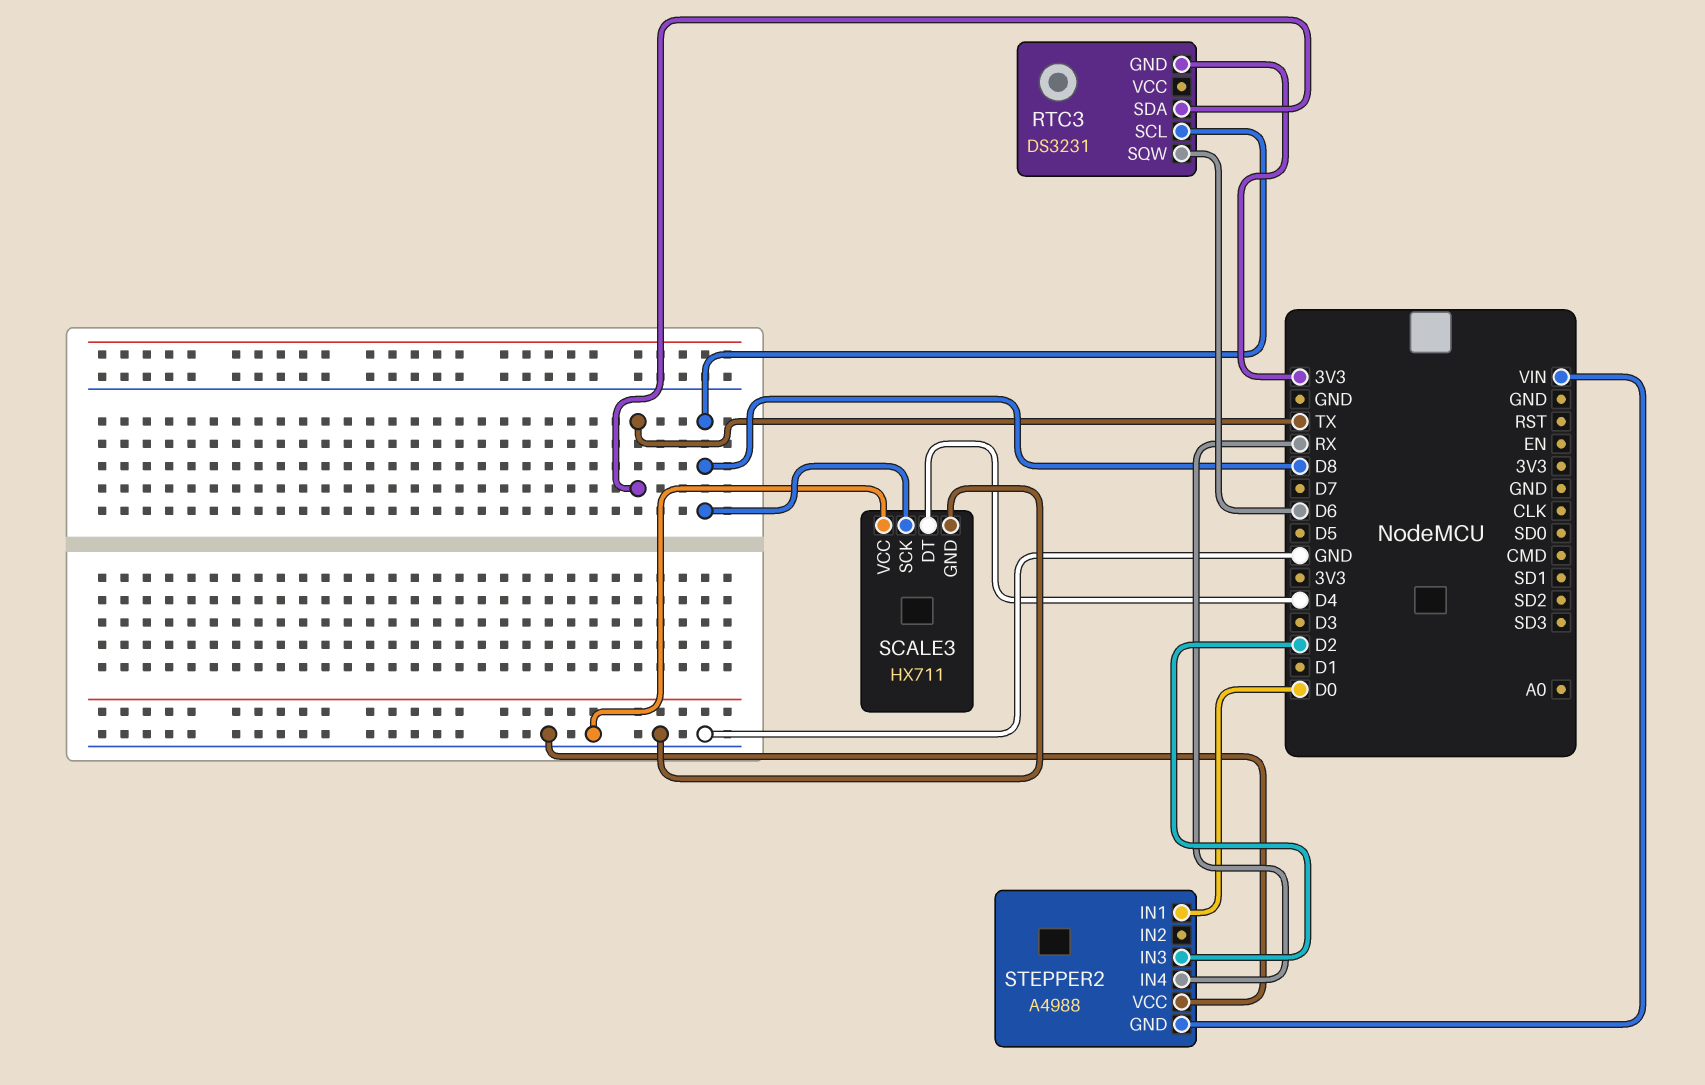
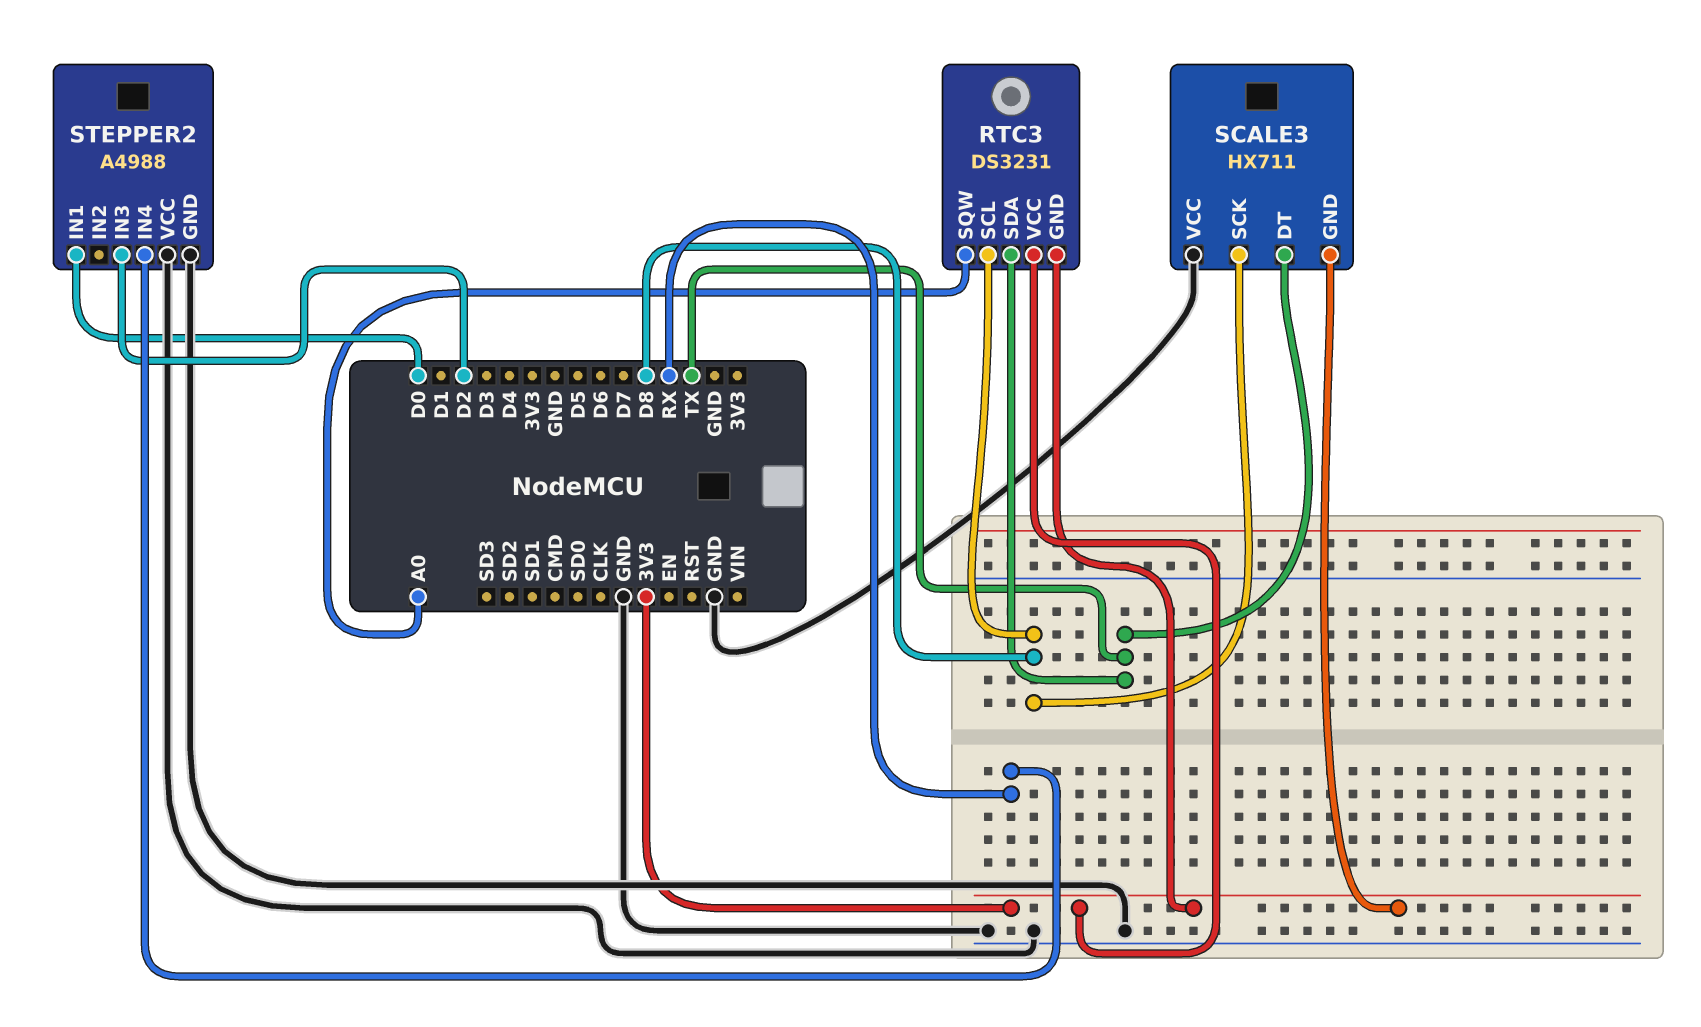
RTC3 pin SQW: D6 -> A0
RTC3 pin VCC: none -> 3V3
SCALE3 pin DT: D4 -> TX
SCALE3 pin GND: GND -> 3V3
STEPPER2 pin GND: VIN -> GND

